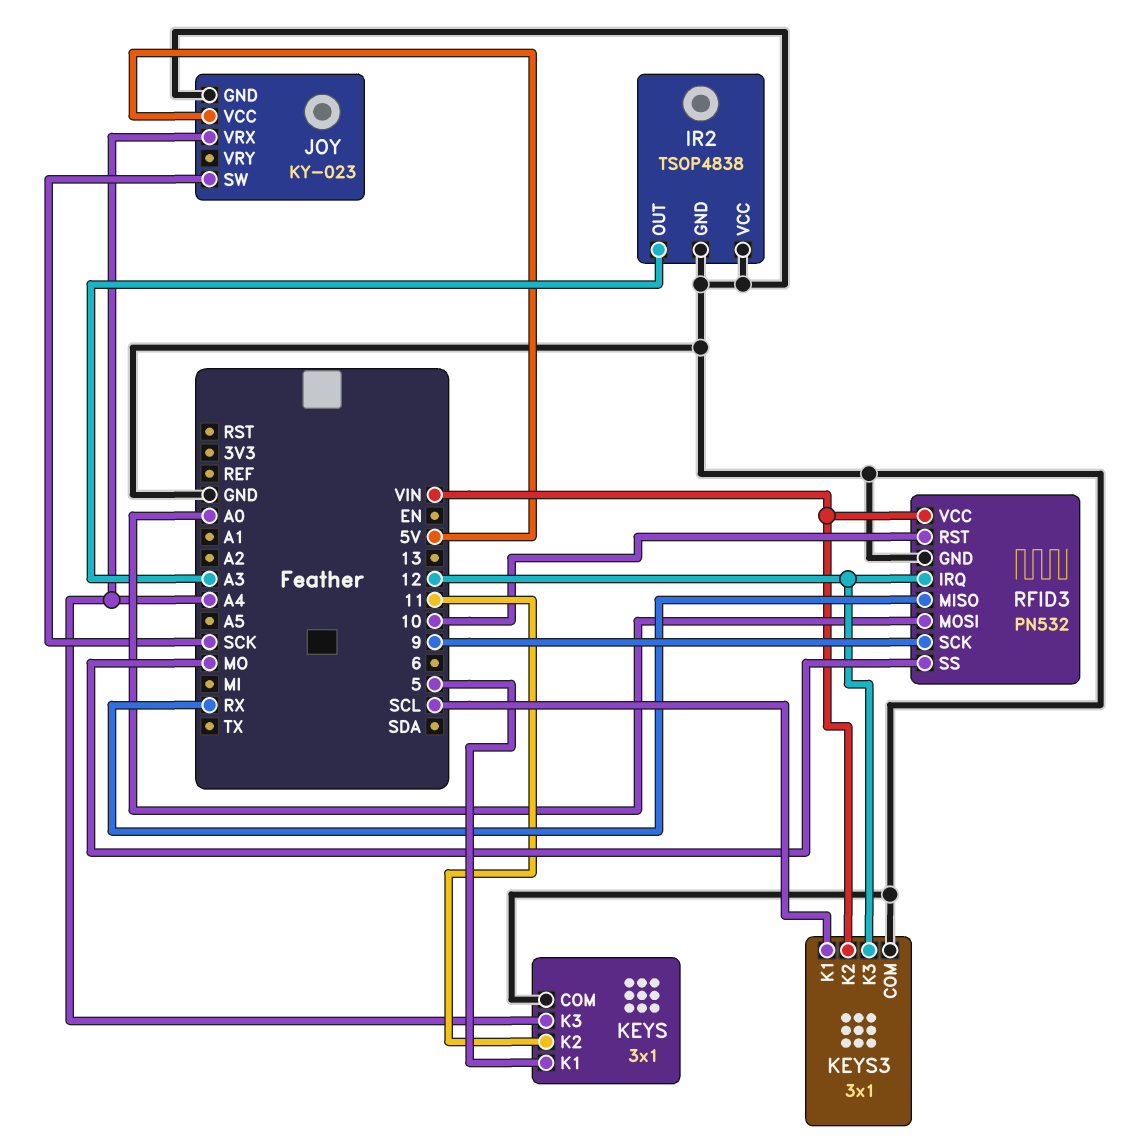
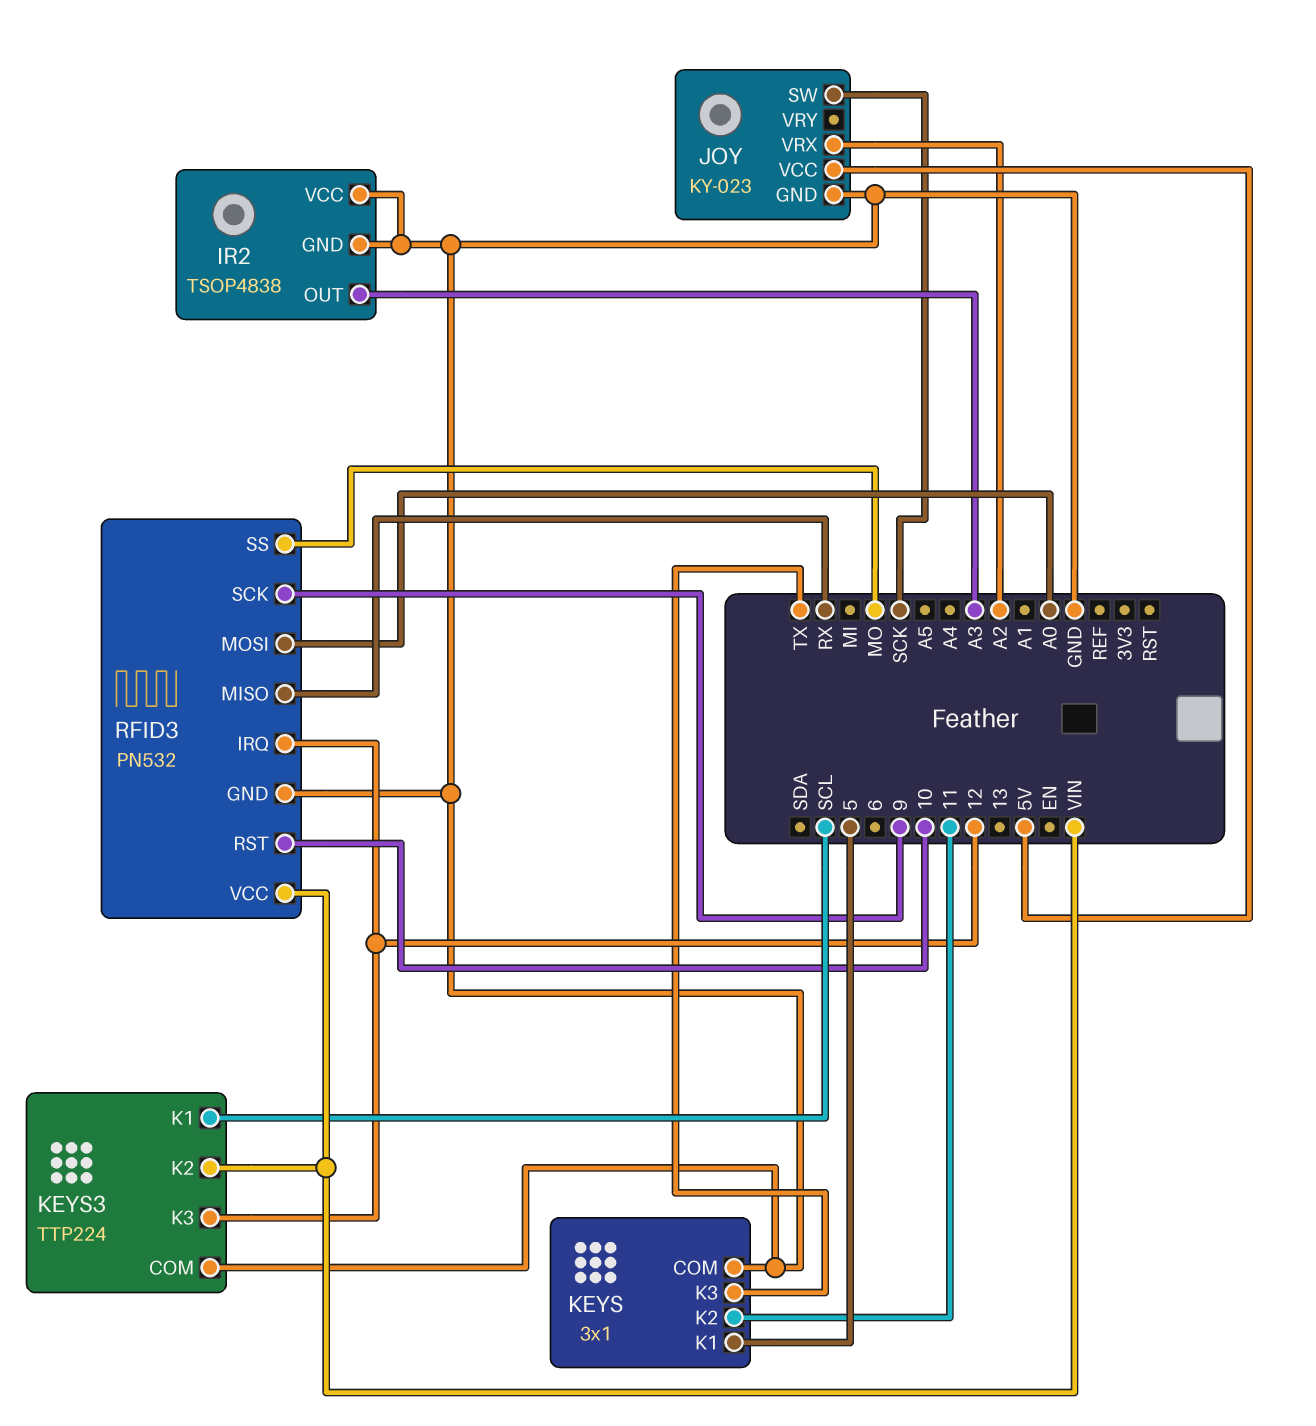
JOY pin VRX: A4 -> A2
KEYS pin K3: A4 -> TX
KEYS3: 3x1 -> TTP224

